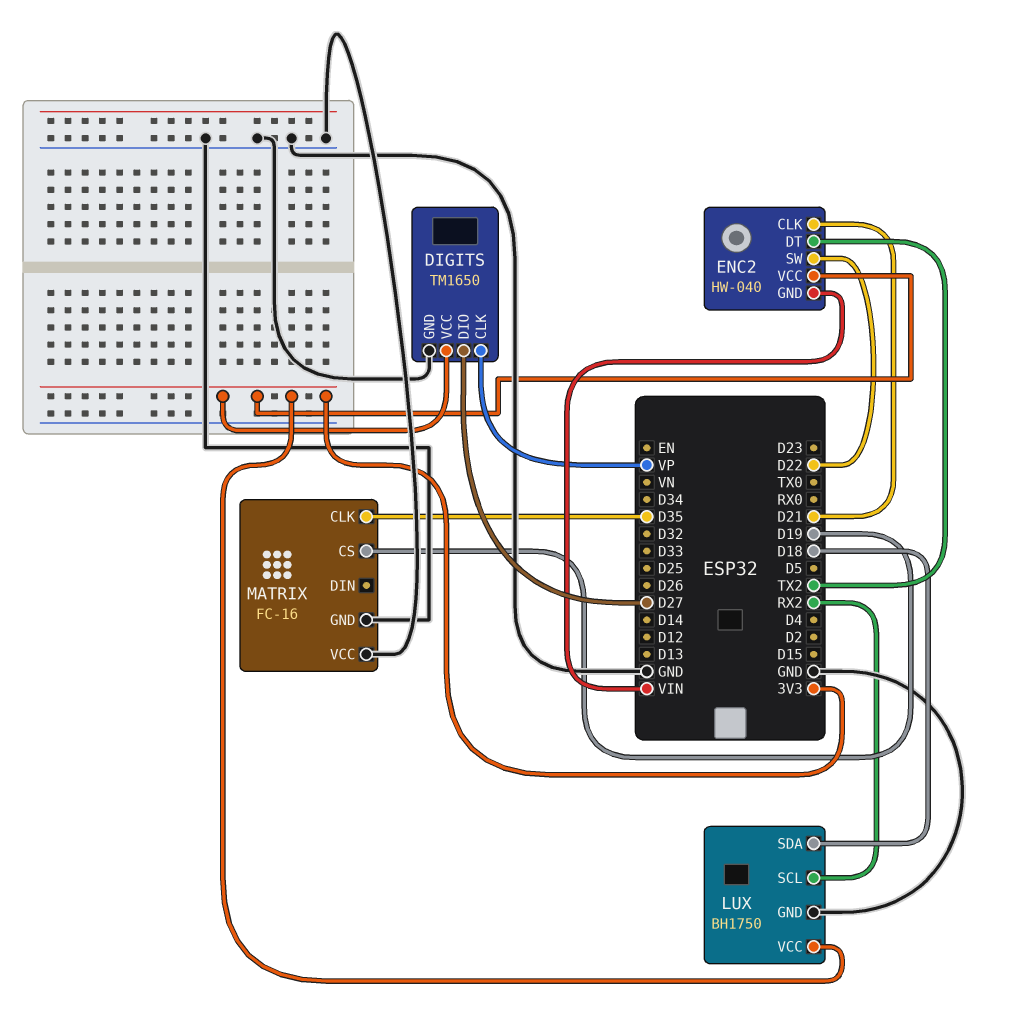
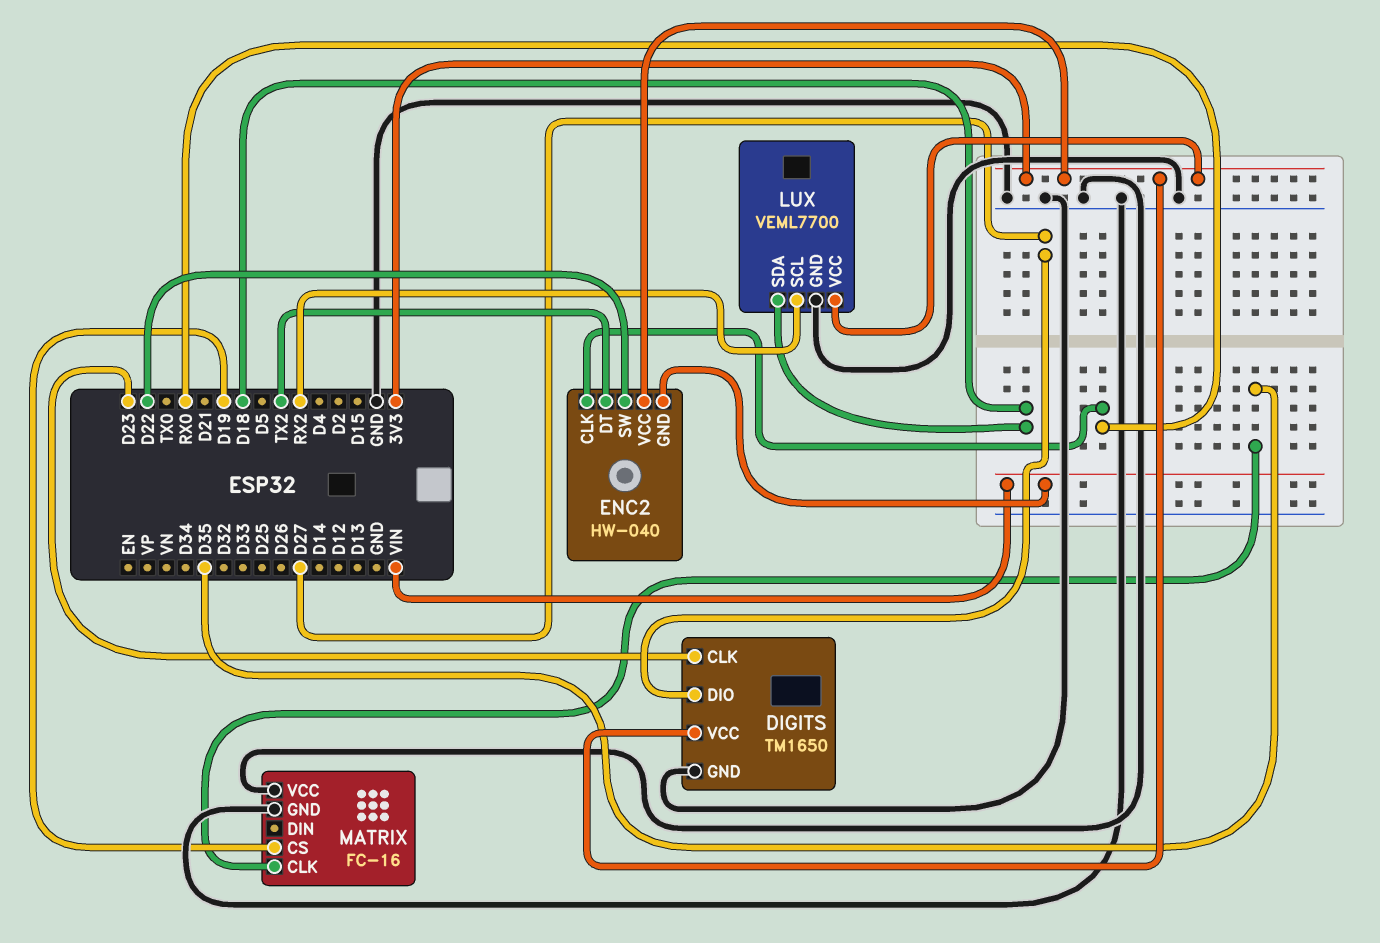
DIGITS pin CLK: VP -> D23
ENC2 pin CLK: D21 -> RX0
LUX: BH1750 -> VEML7700

